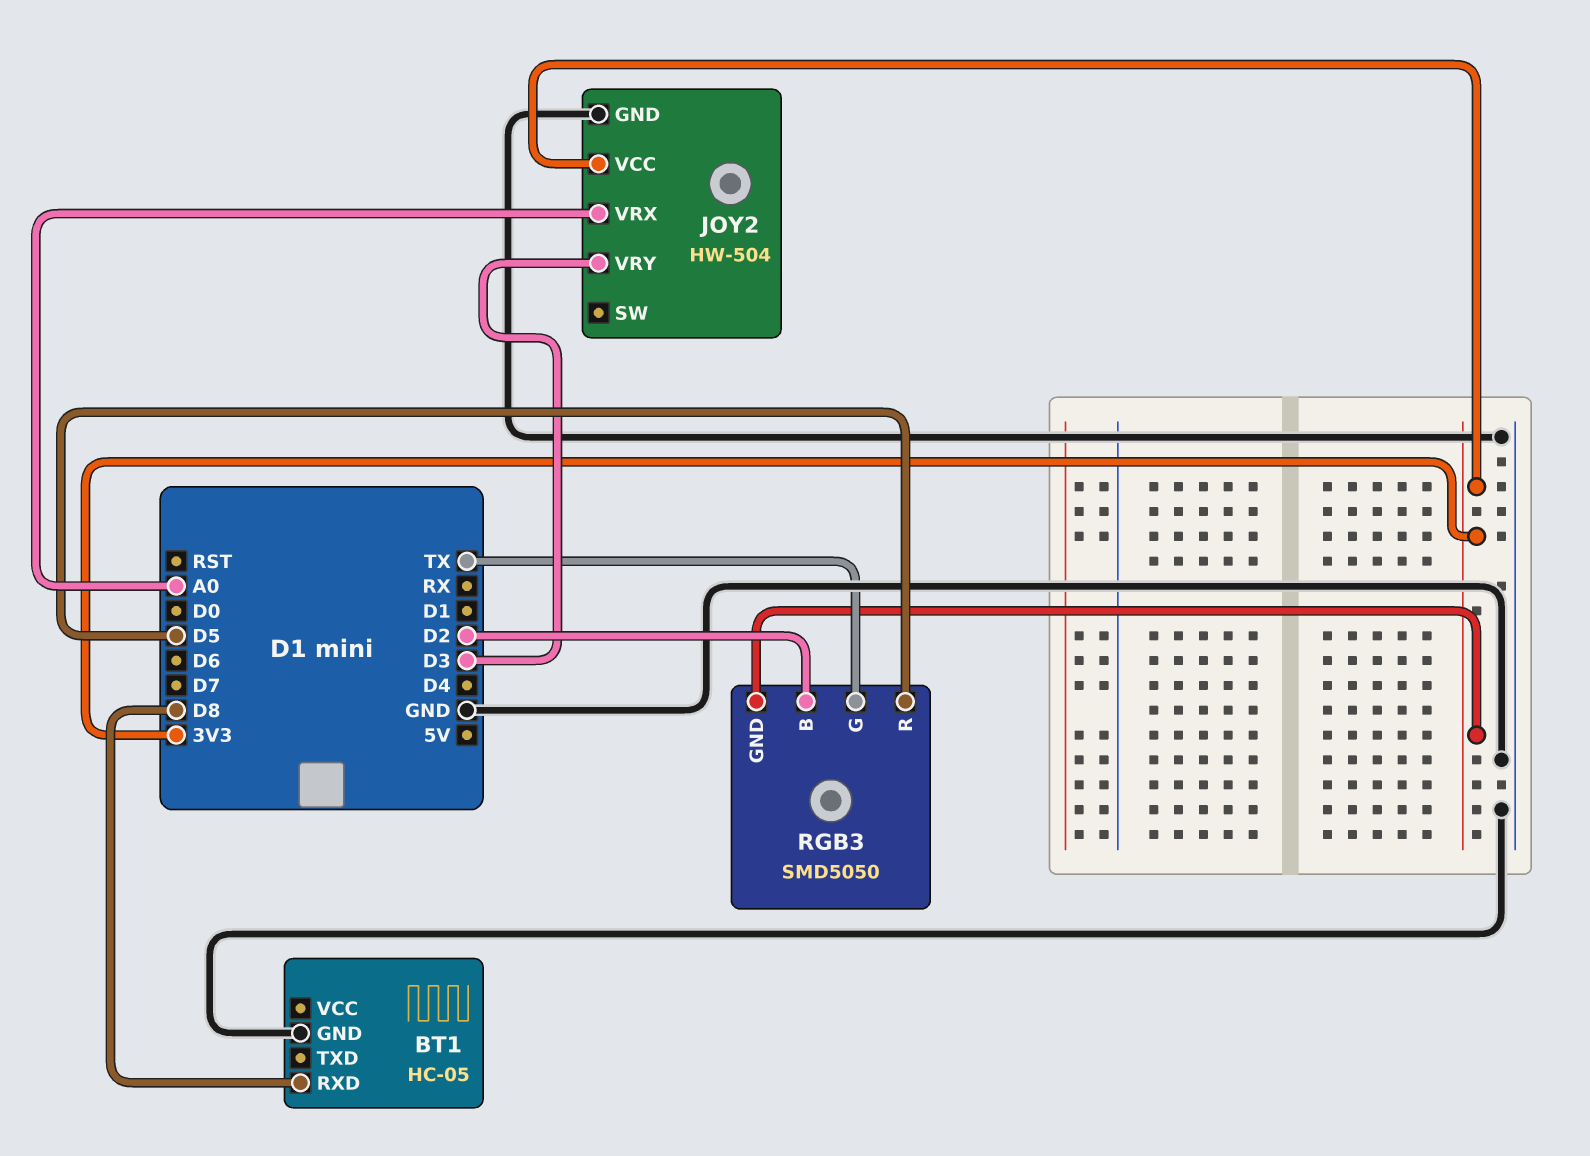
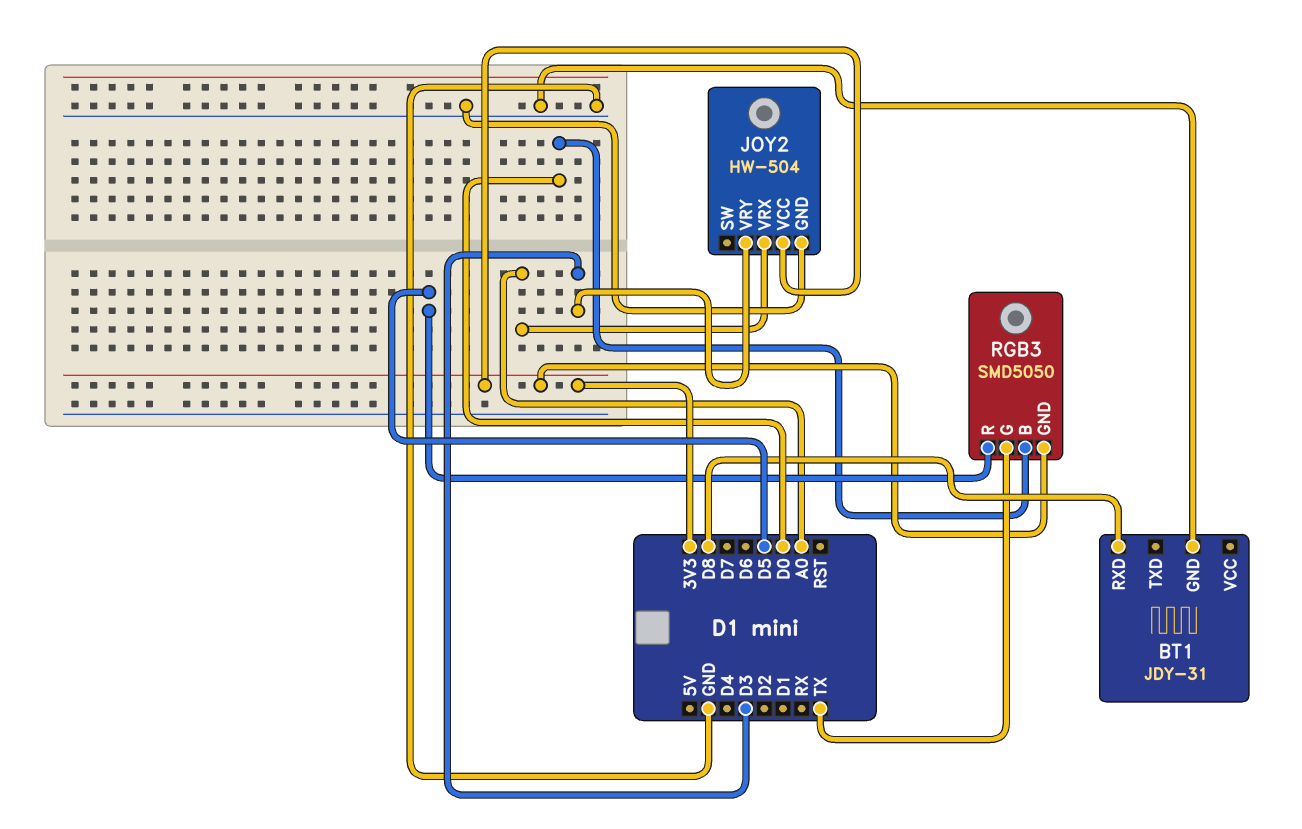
BT1: HC-05 -> JDY-31
RGB3 pin B: D2 -> D0

